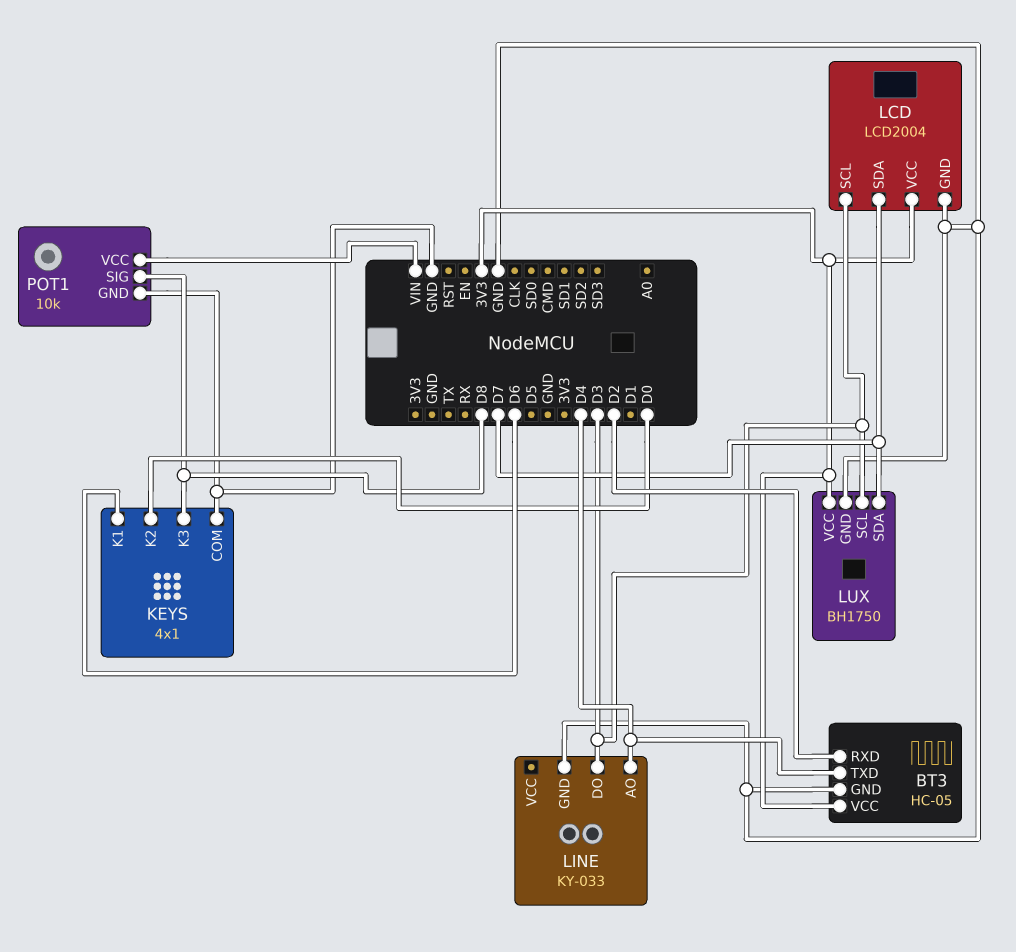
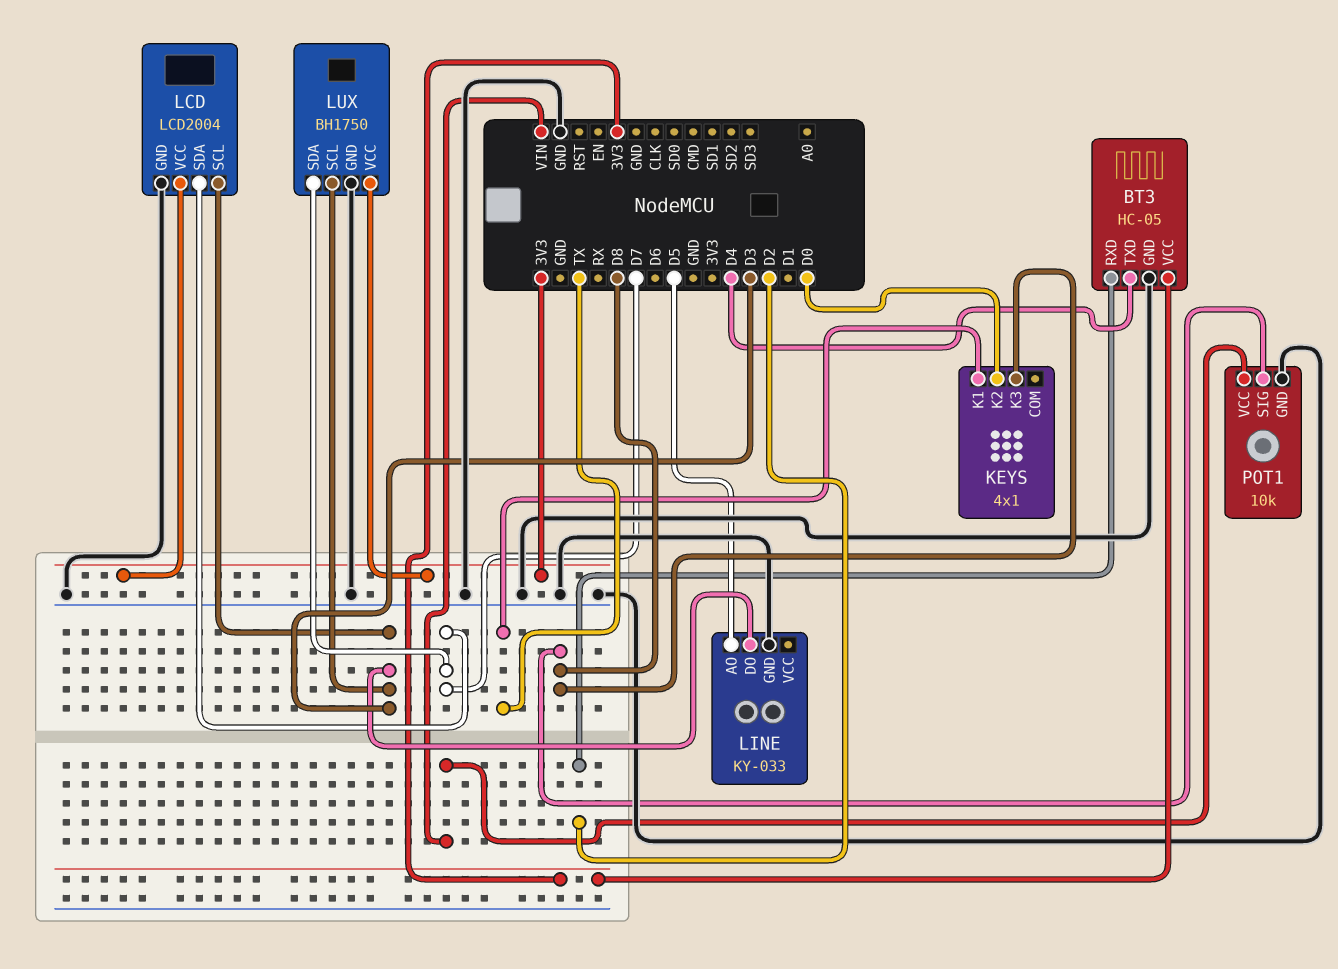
KEYS pin COM: GND -> none
KEYS pin K1: D6 -> TX
LINE pin AO: D4 -> D5

